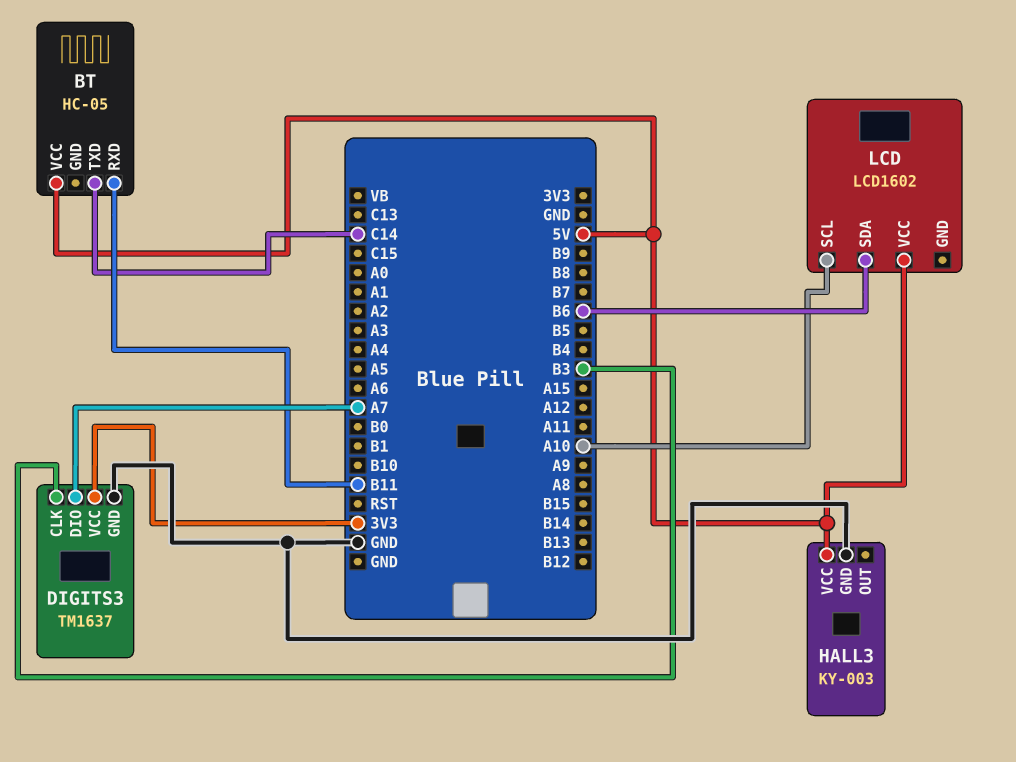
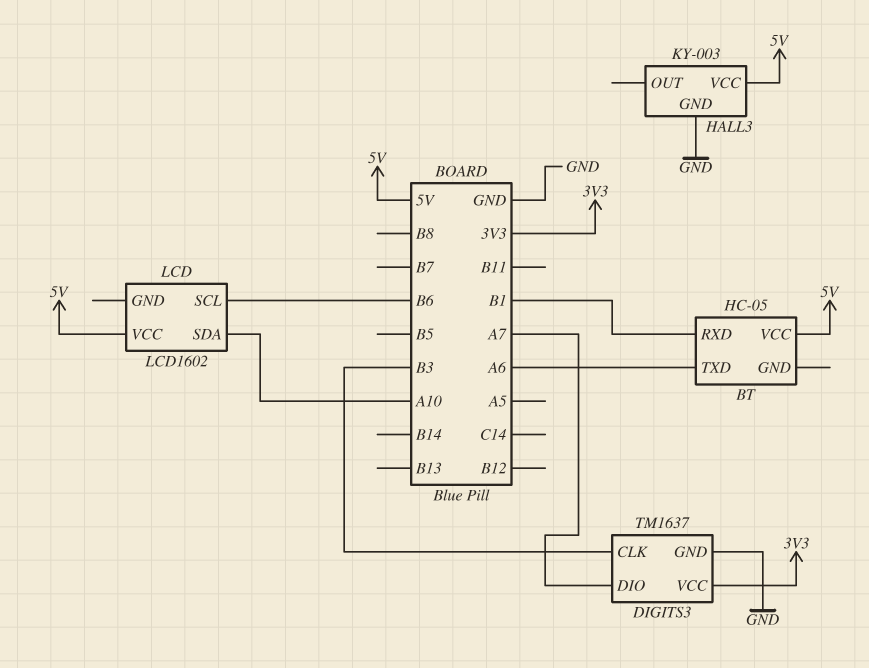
BT pin RXD: B11 -> B1
BT pin TXD: C14 -> A6
LCD pin SCL: A10 -> B6
LCD pin SDA: B6 -> A10

